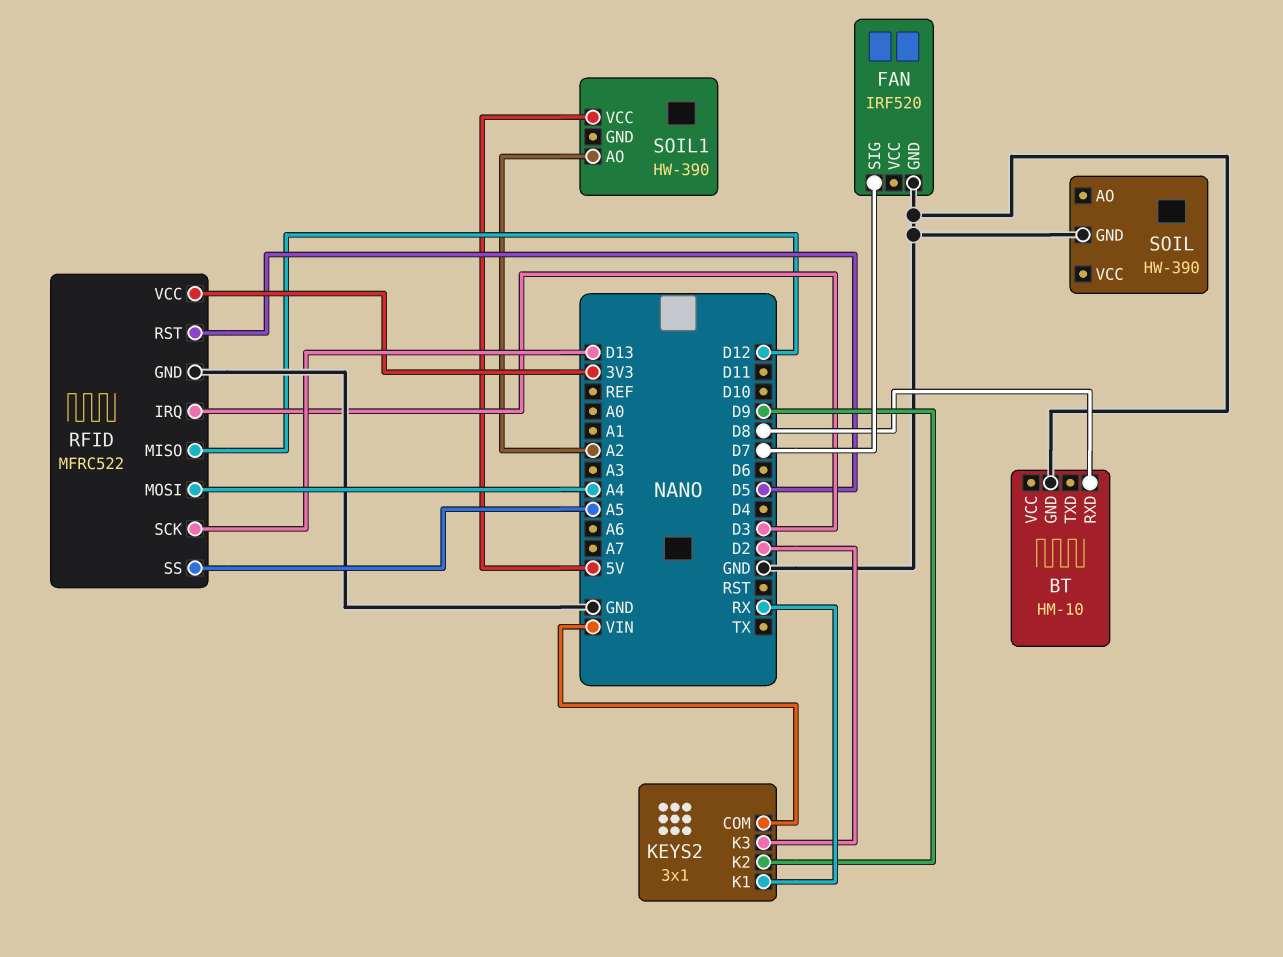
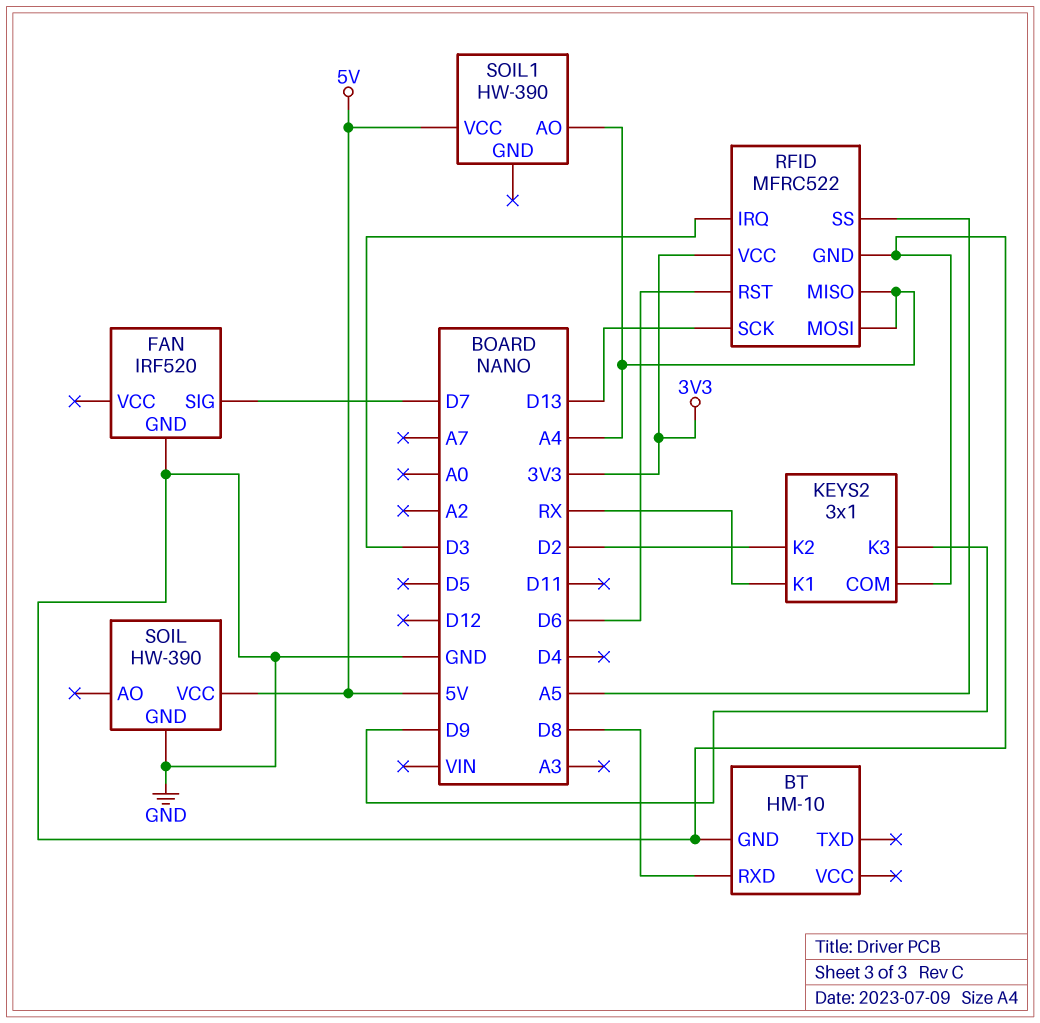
KEYS2 pin COM: VIN -> GND
KEYS2 pin K2: D9 -> D2
KEYS2 pin K3: D2 -> D9
RFID pin MISO: D12 -> A4
RFID pin RST: D5 -> D6
SOIL pin VCC: none -> 5V
SOIL1 pin AO: A2 -> A4

